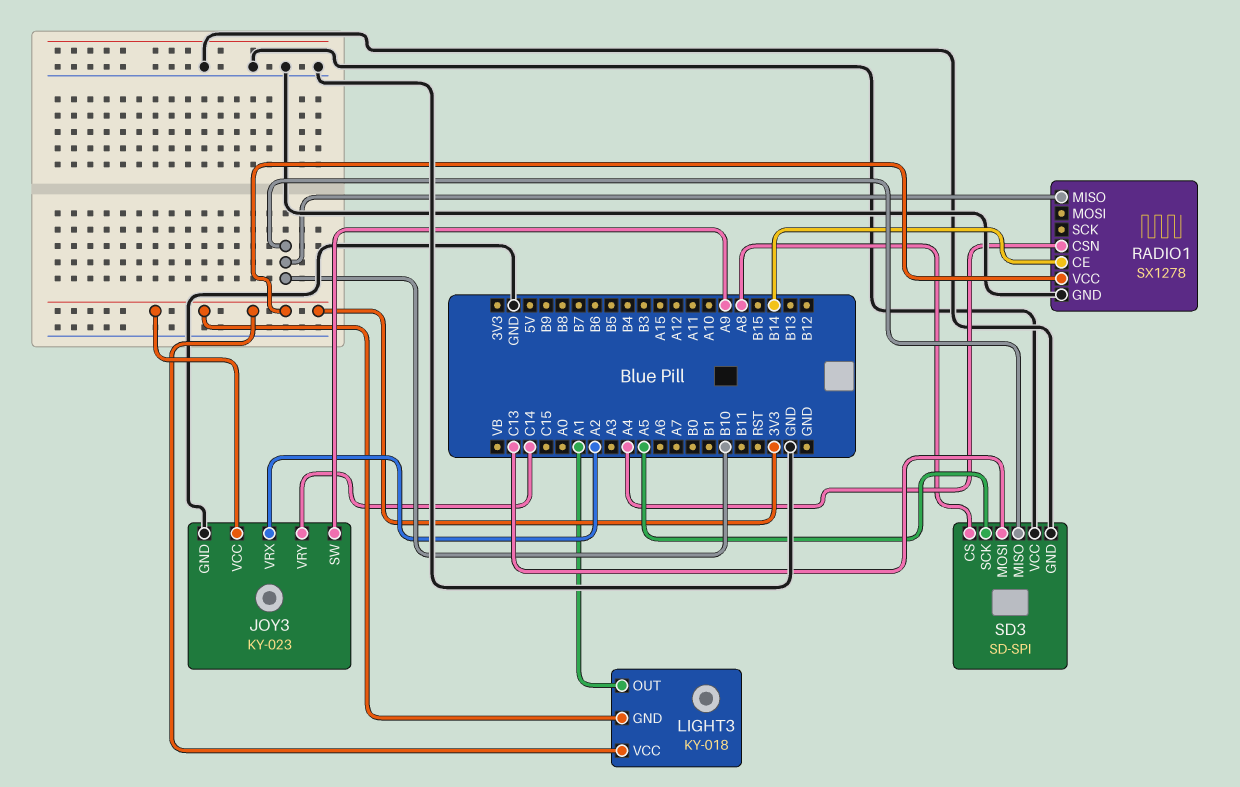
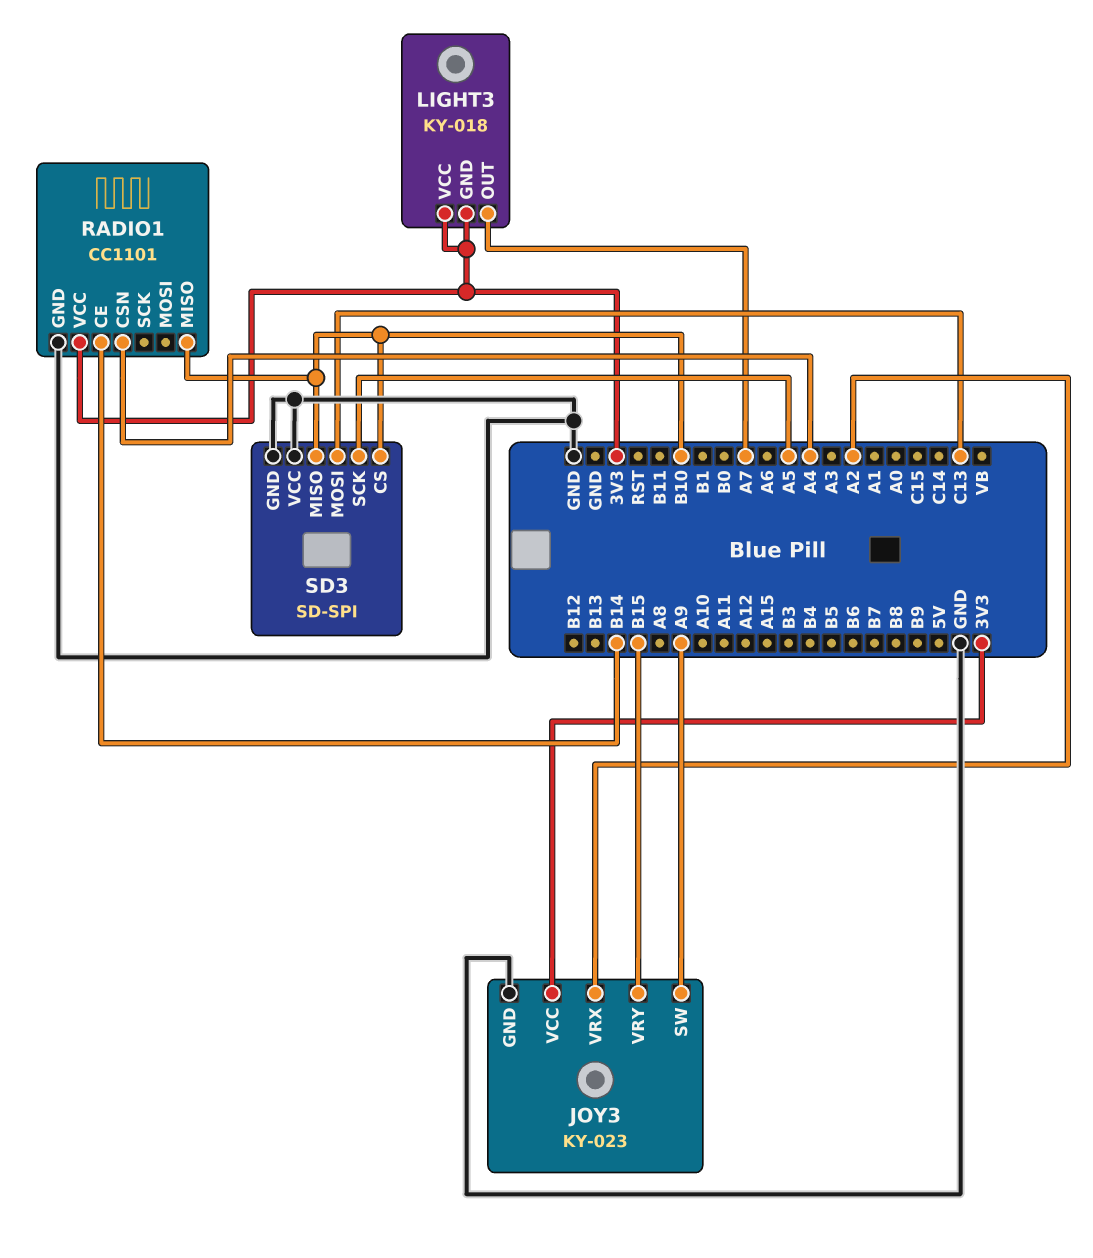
JOY3 pin VRY: C14 -> B15
LIGHT3 pin OUT: A1 -> A7
RADIO1: SX1278 -> CC1101
SD3 pin CS: A8 -> B10

